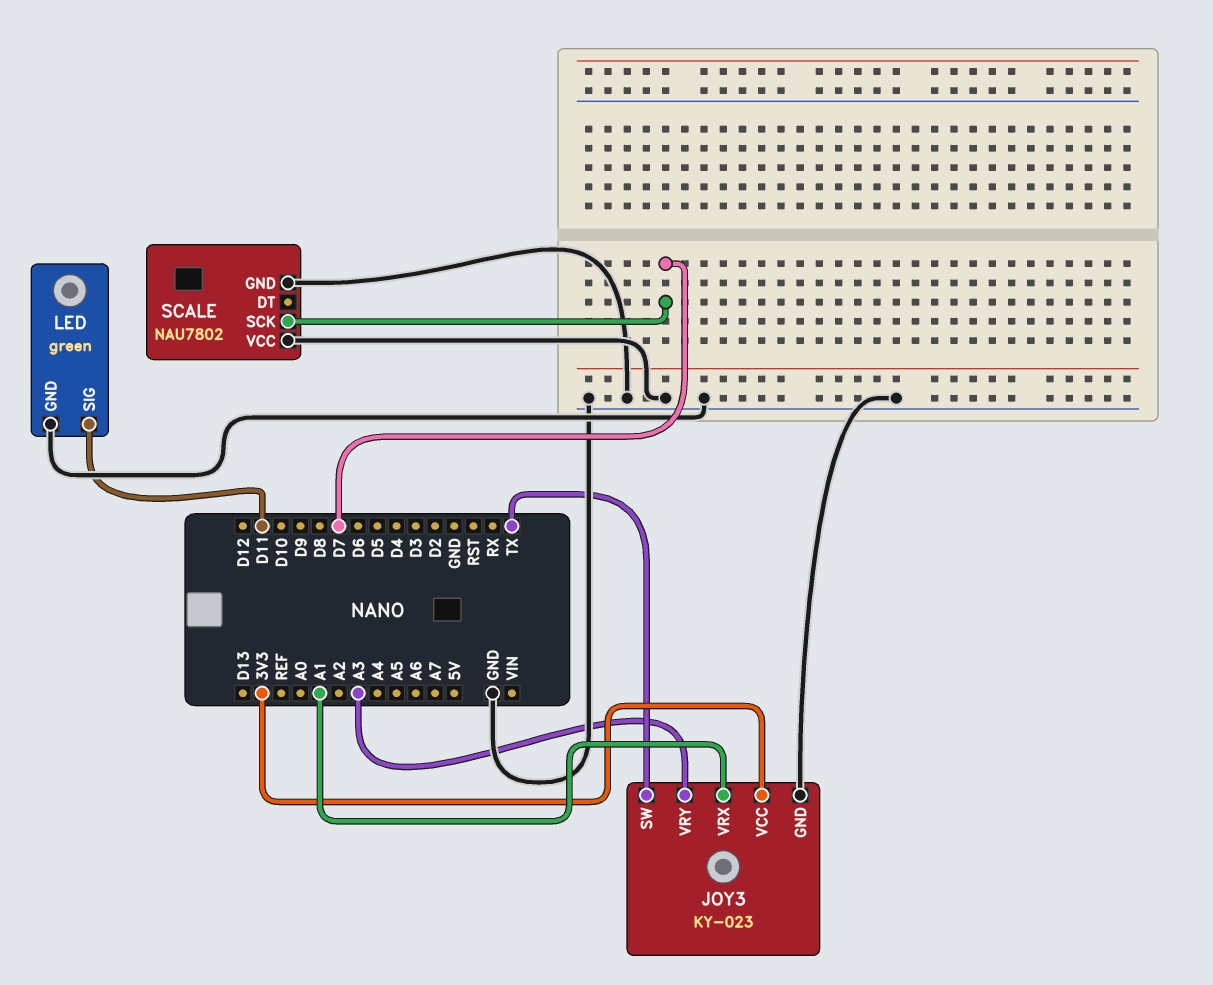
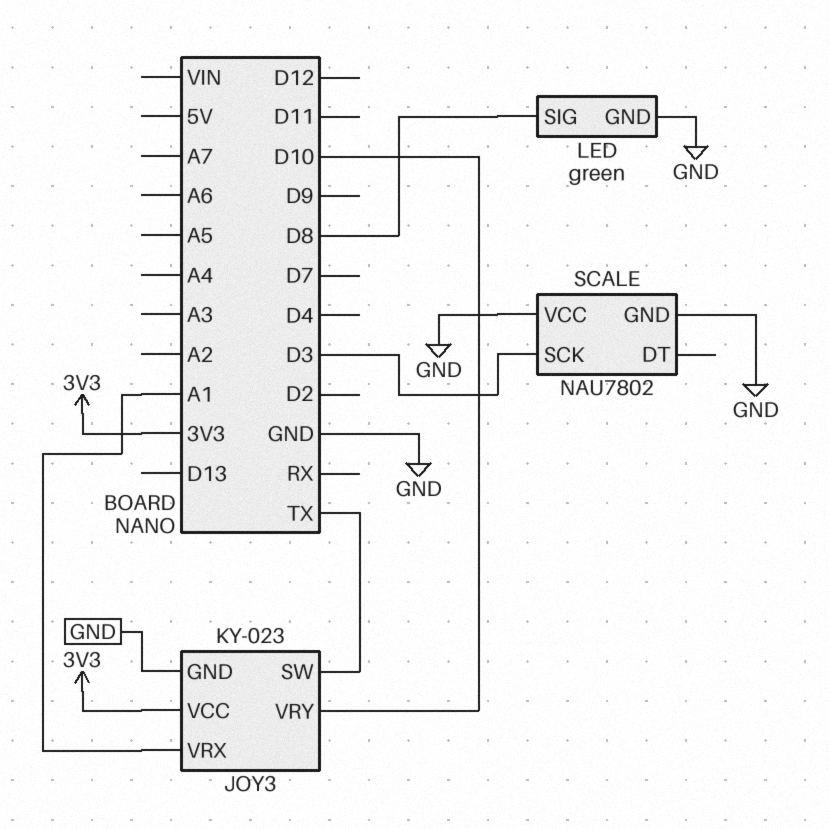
JOY3 pin VRY: A3 -> D10
LED pin SIG: D11 -> D8
SCALE pin SCK: D7 -> D3

